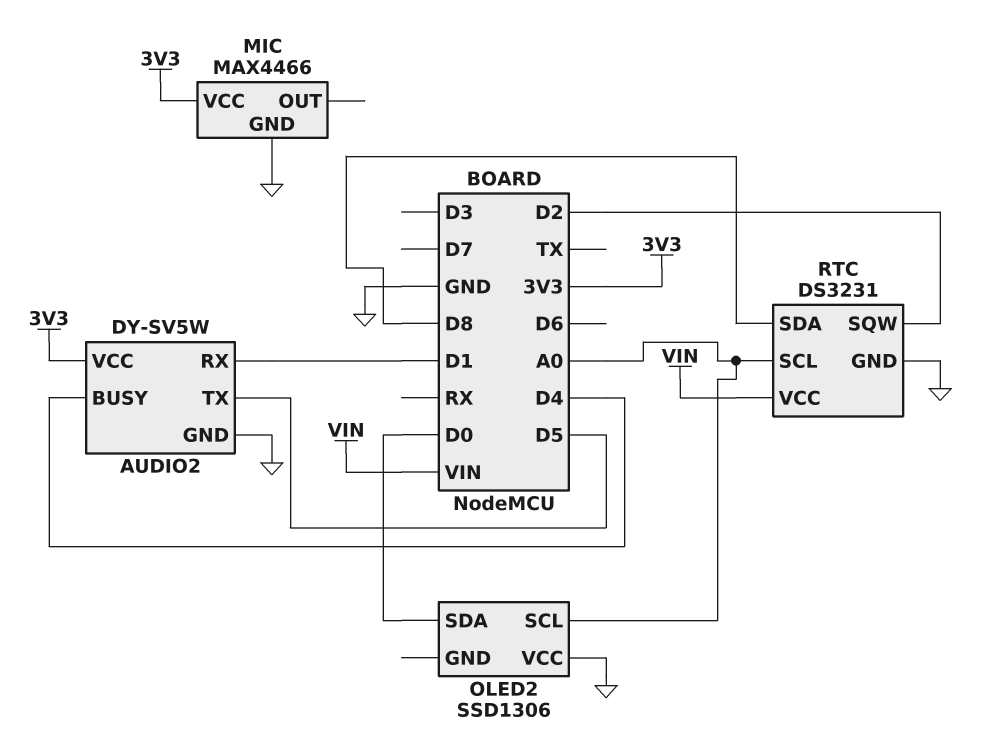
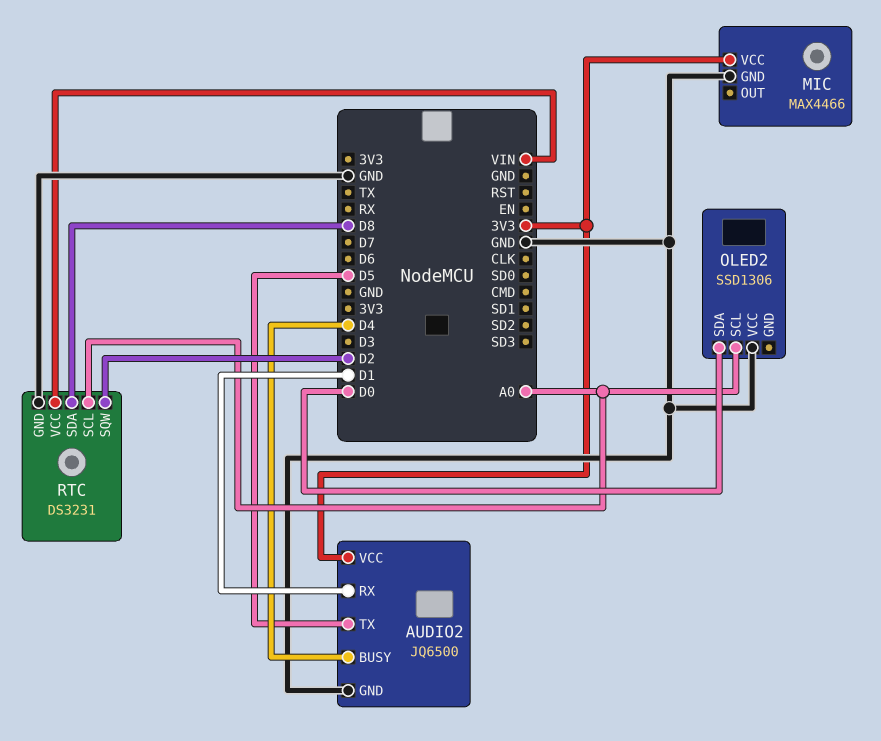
AUDIO2: DY-SV5W -> JQ6500

